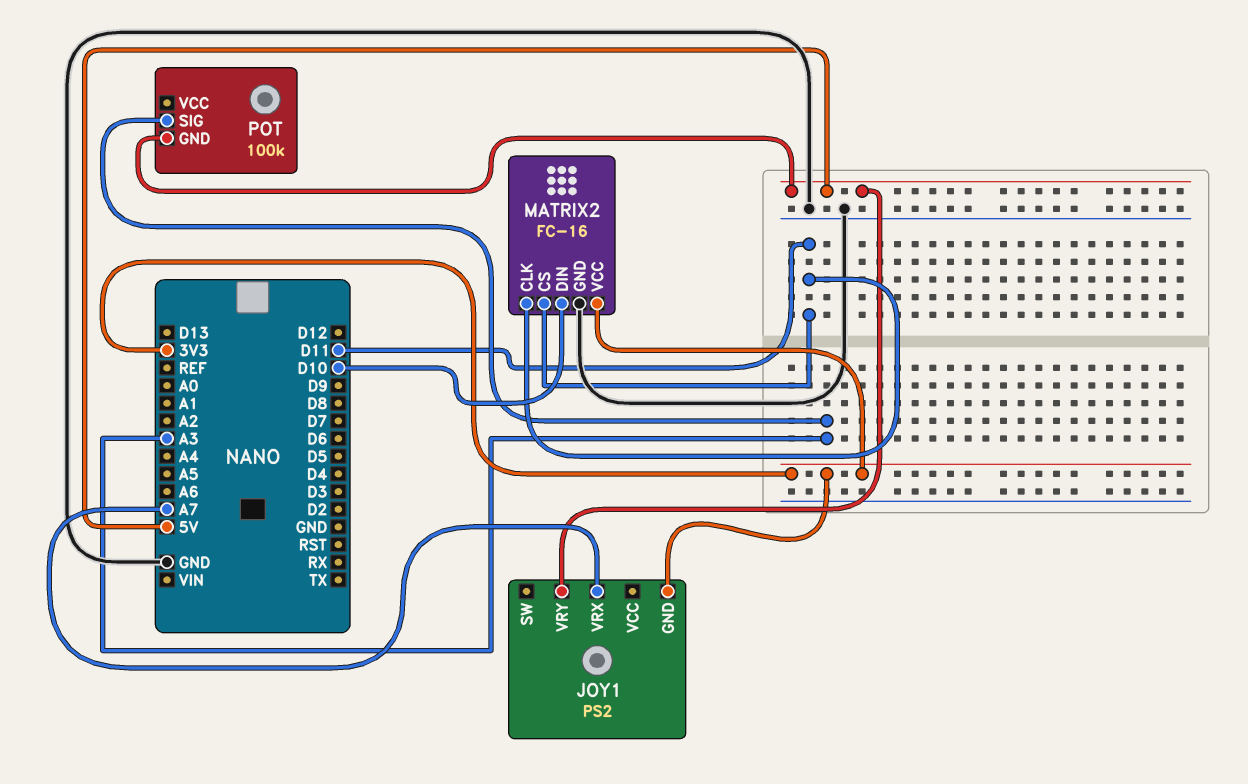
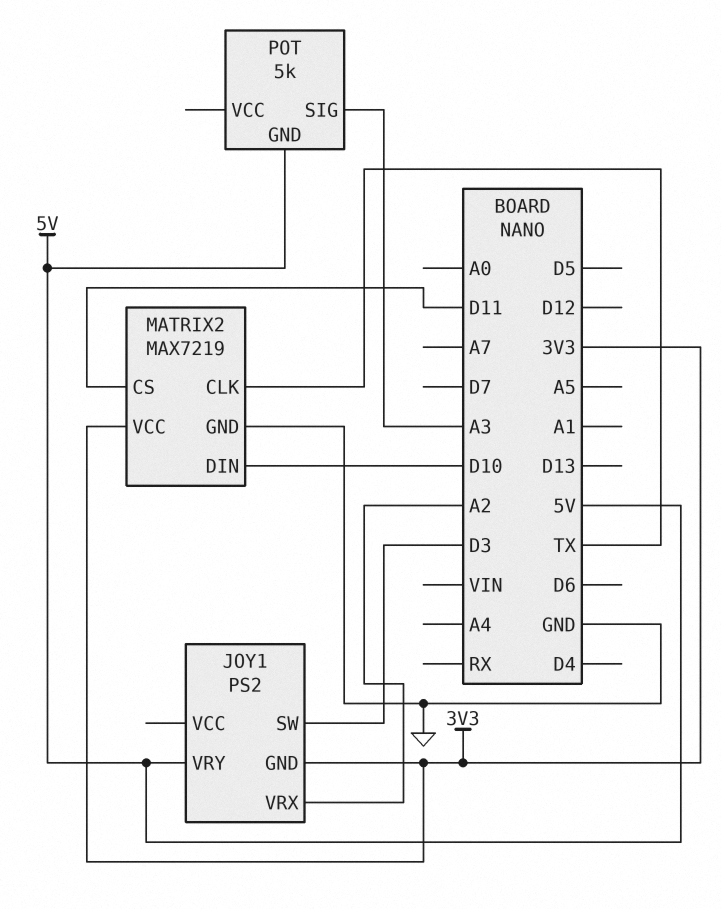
JOY1 pin SW: none -> D3
JOY1 pin VRX: A7 -> A2
MATRIX2: FC-16 -> MAX7219
MATRIX2 pin CLK: D11 -> TX
POT: 100k -> 5k

